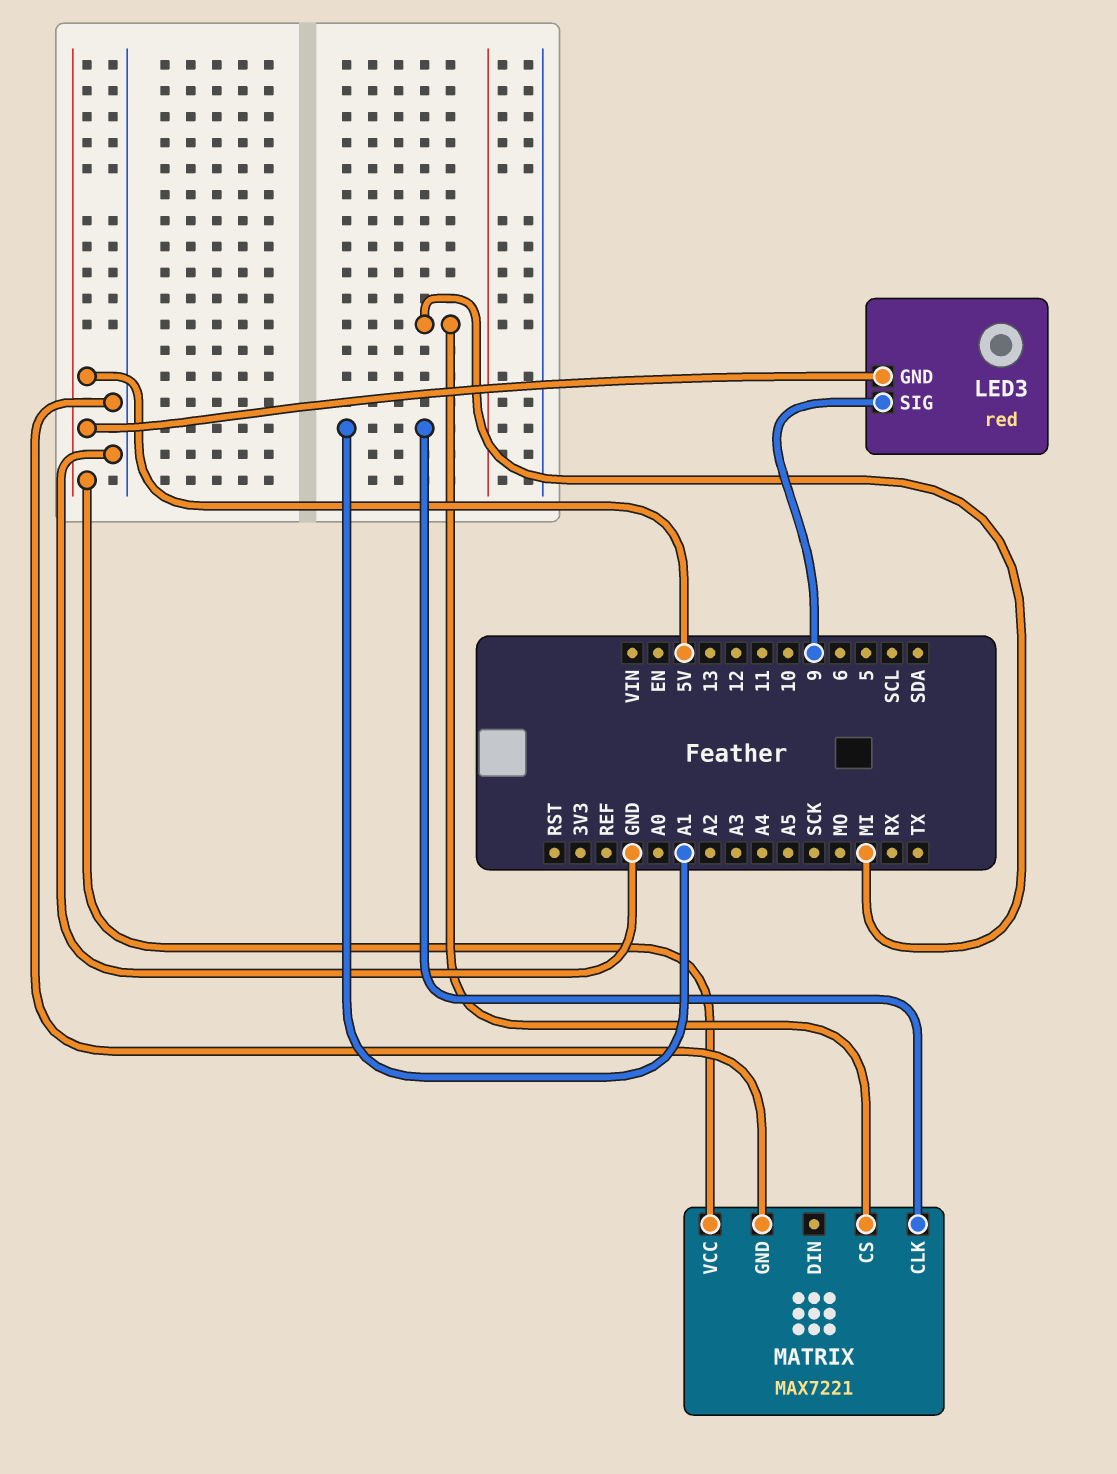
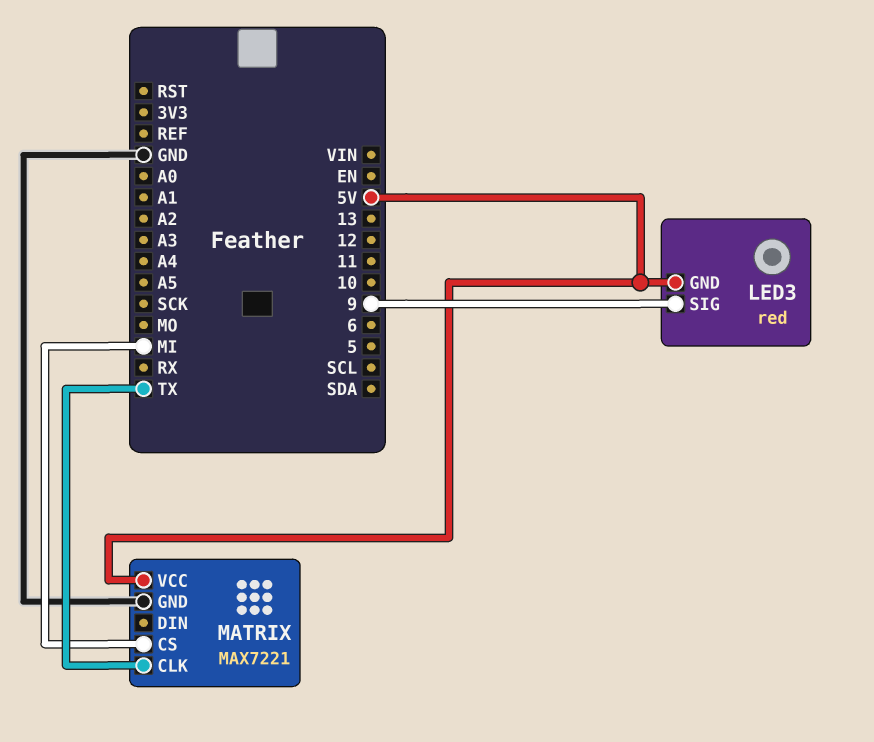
MATRIX pin CLK: A1 -> TX

